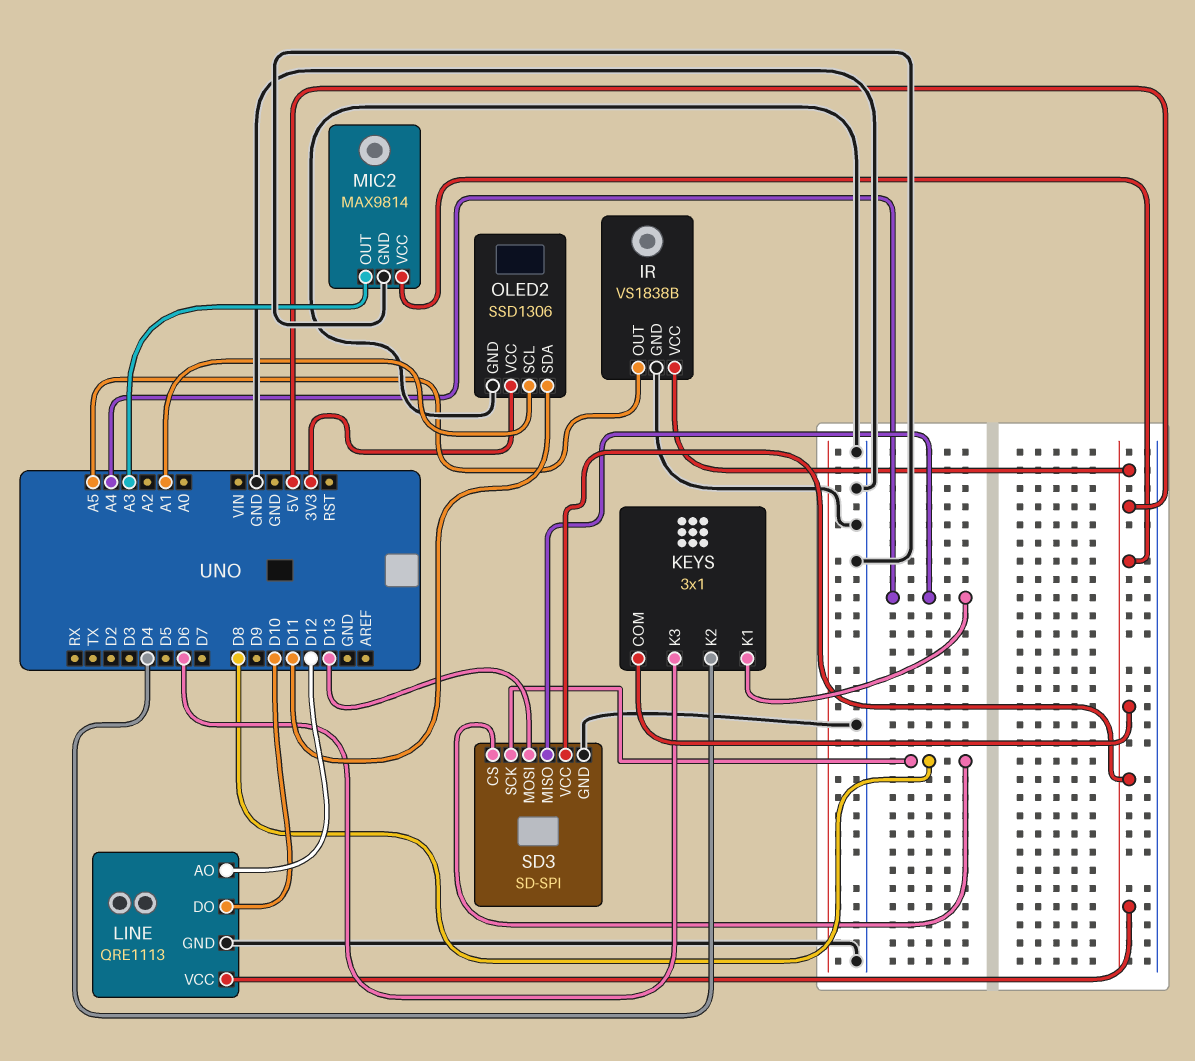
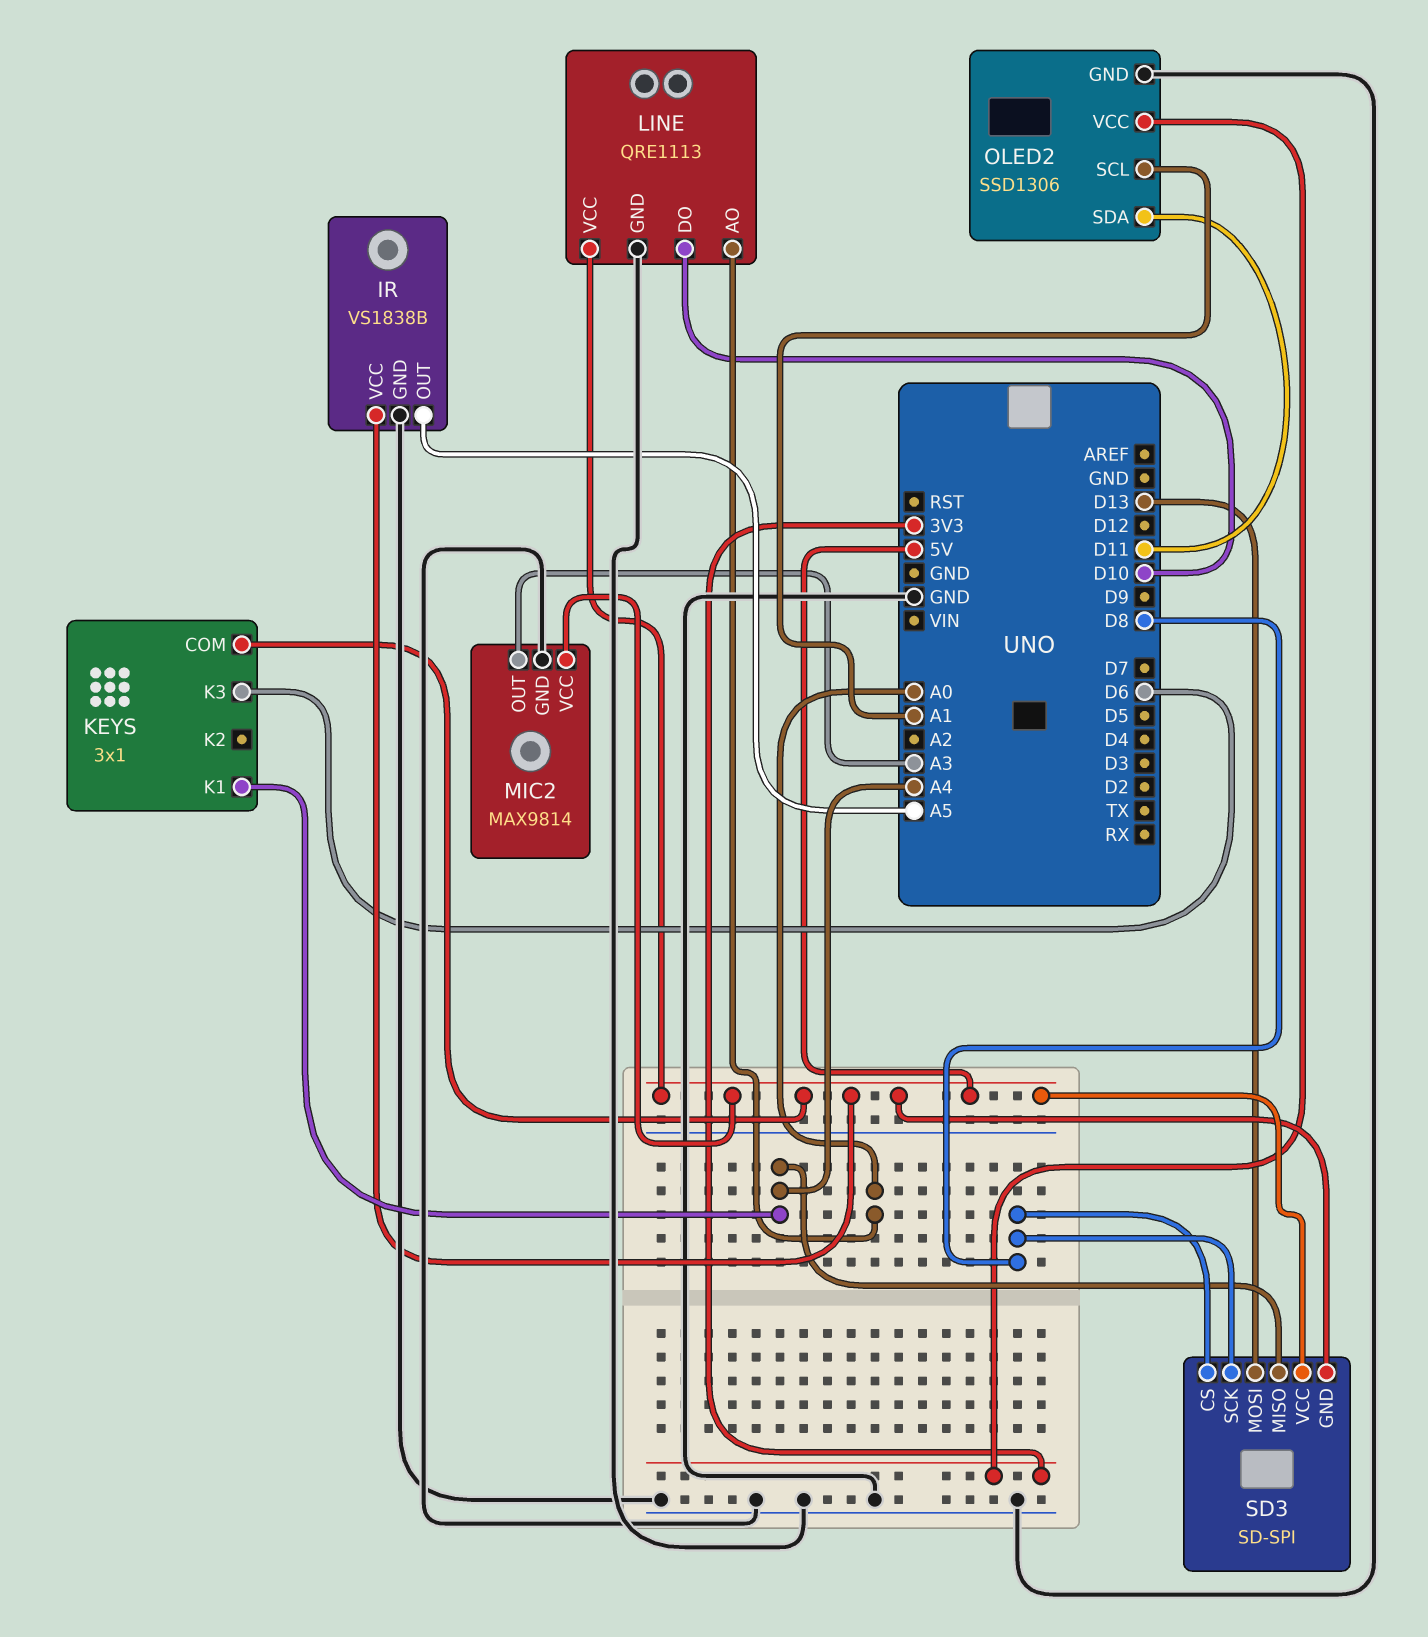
KEYS pin K2: D4 -> none
LINE pin AO: D12 -> A0
SD3 pin GND: GND -> 5V

